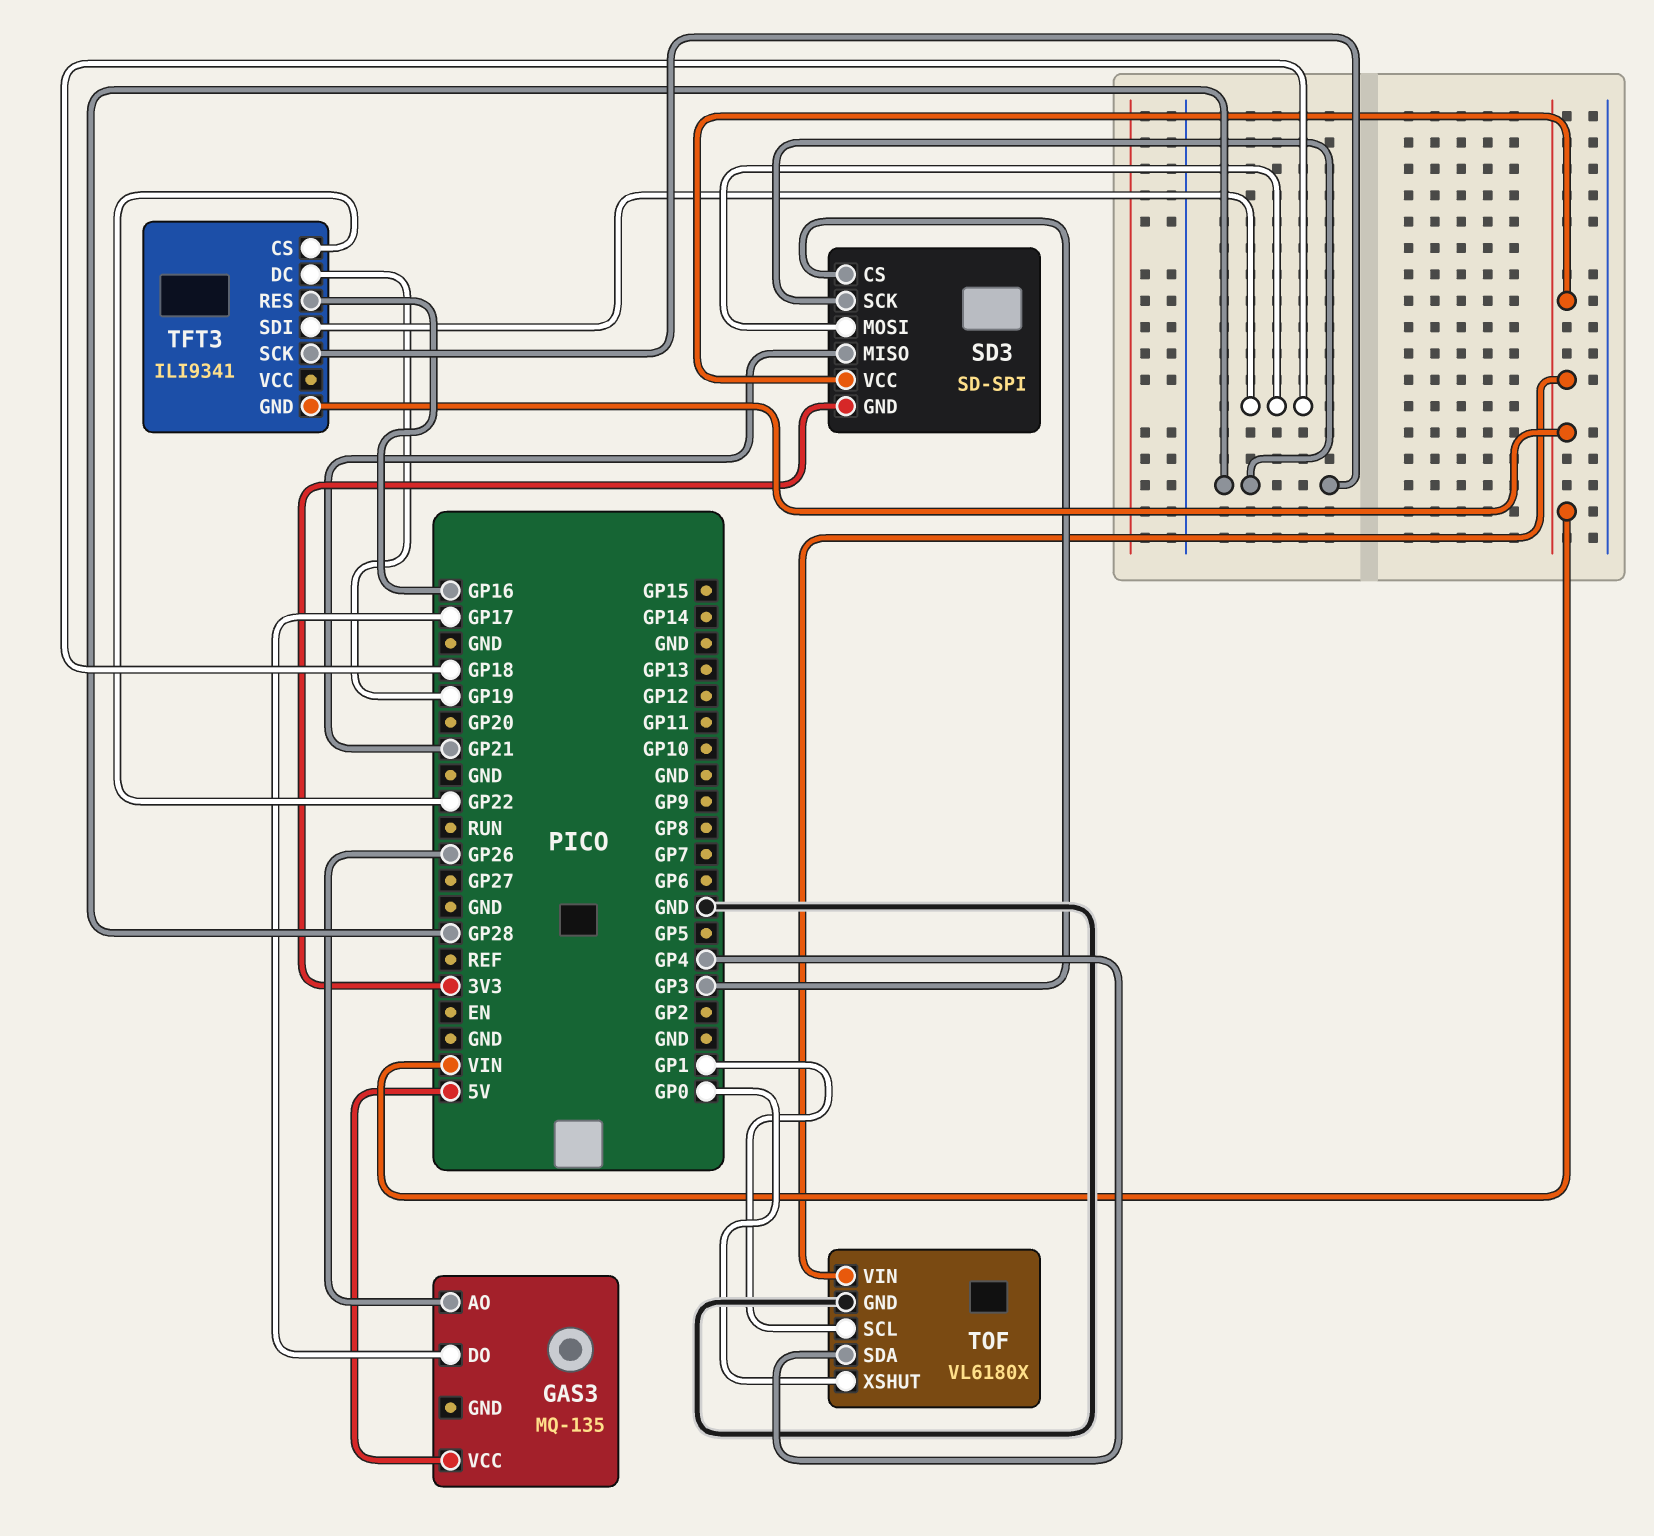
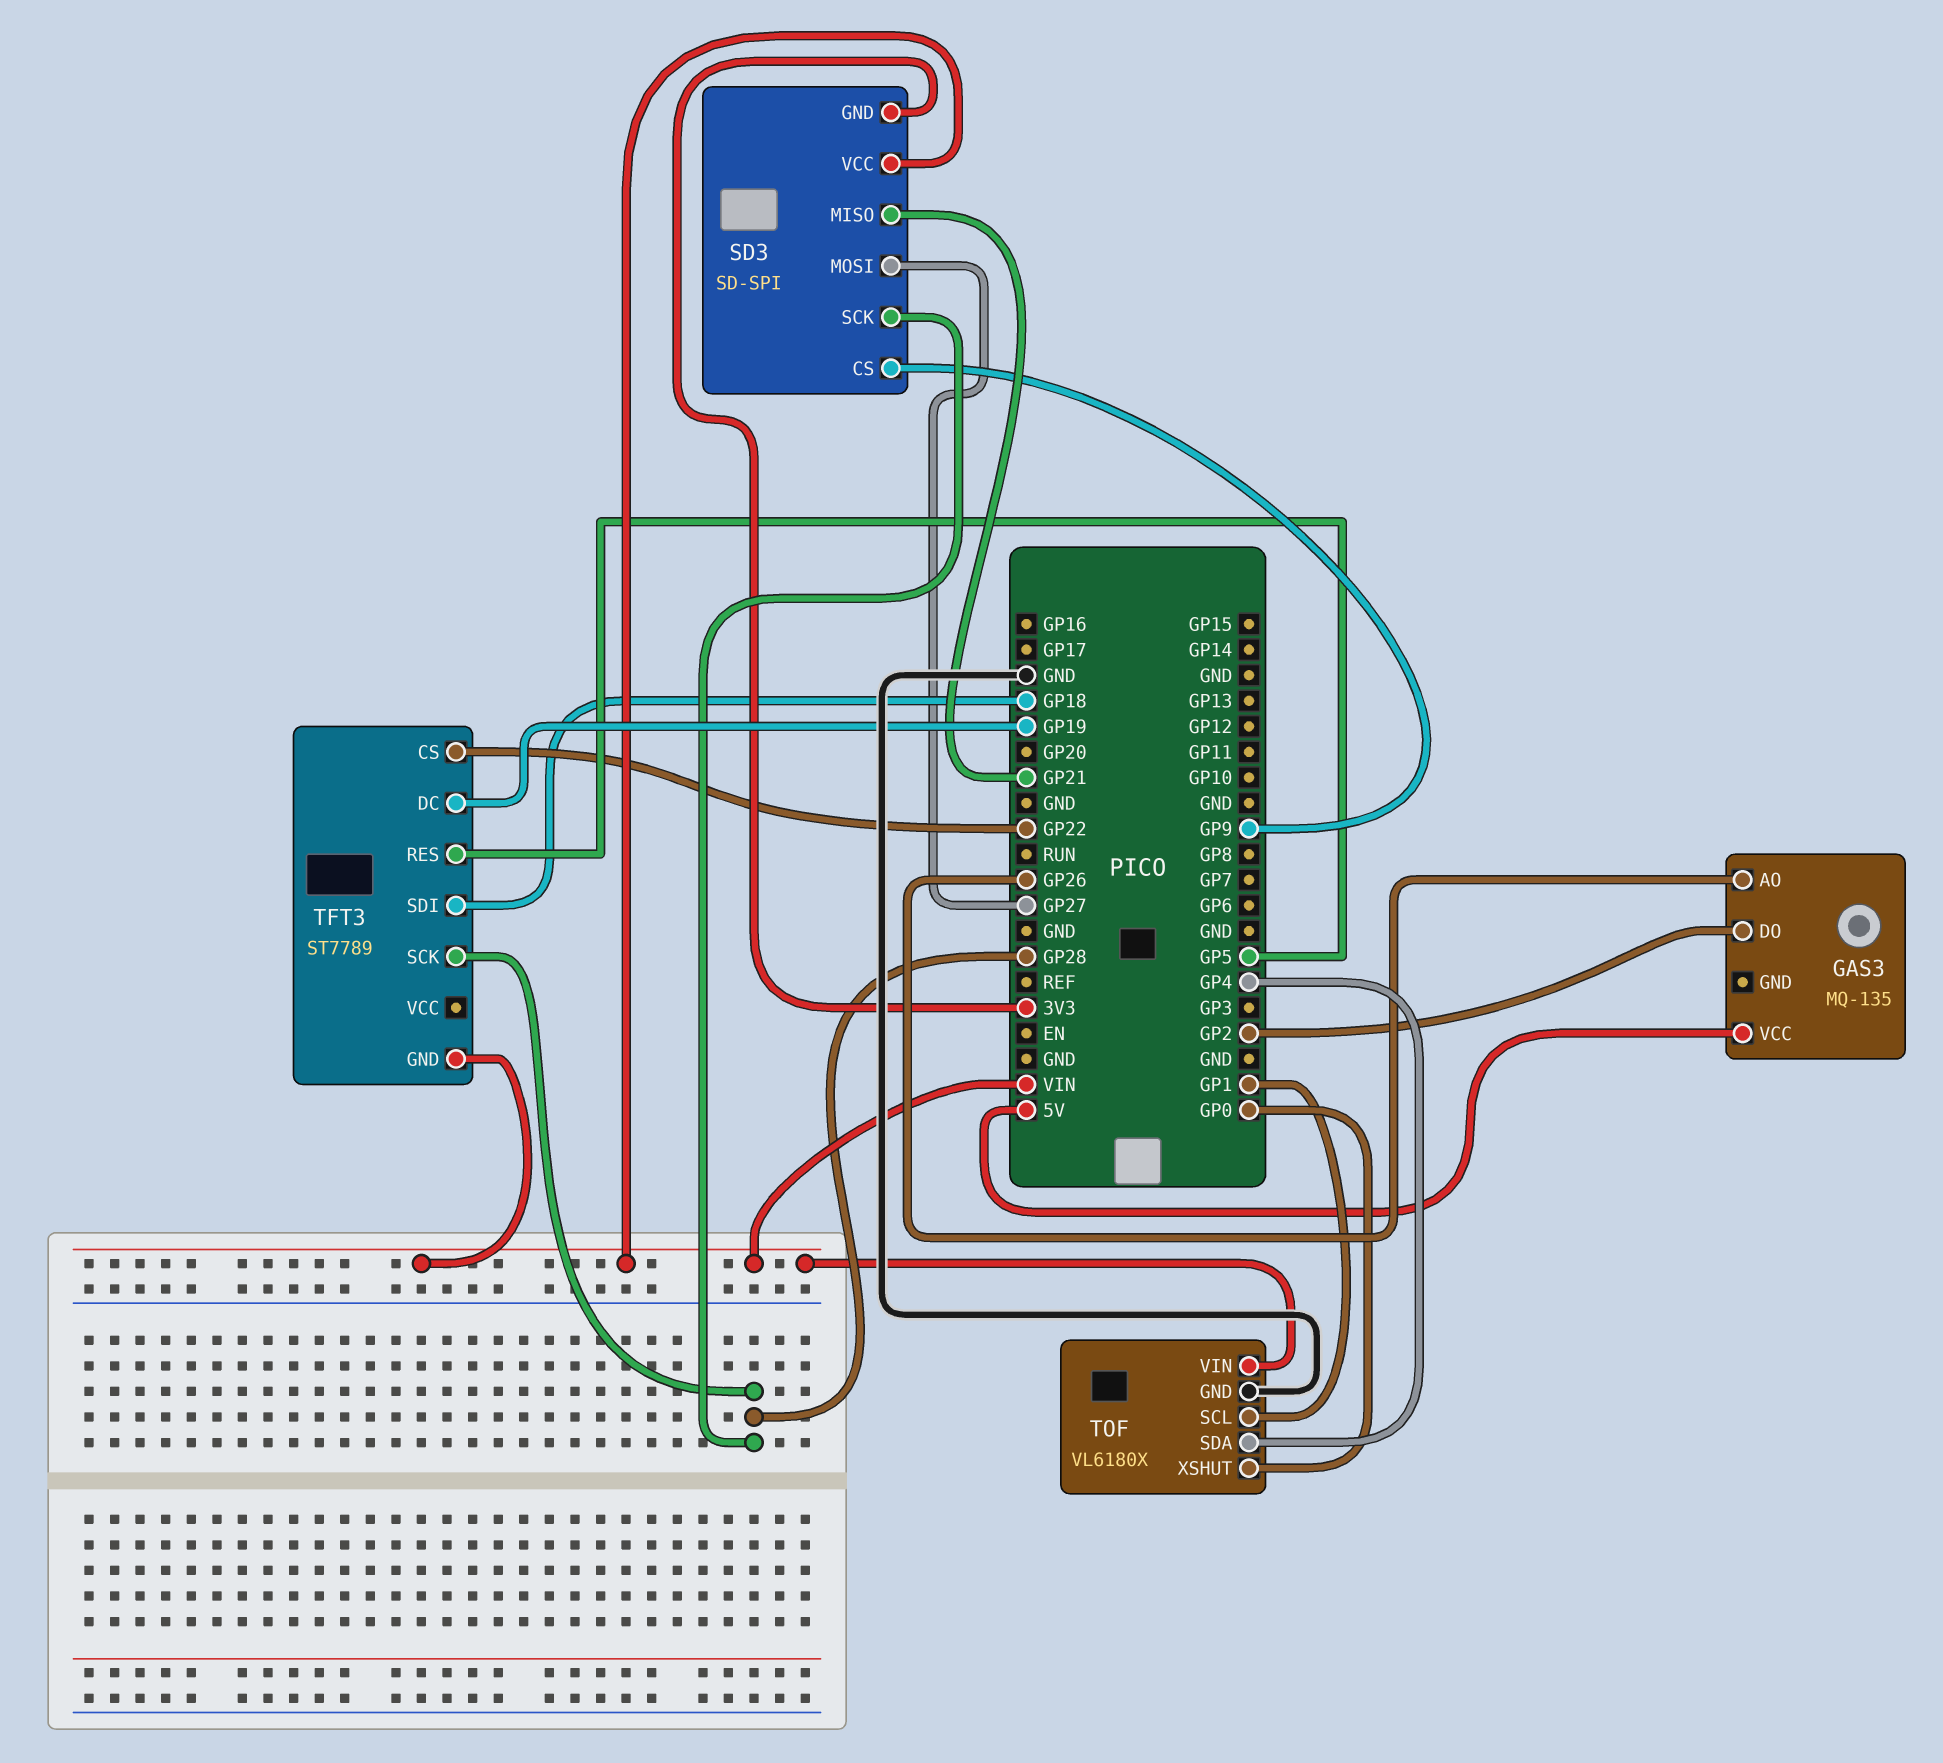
GAS3 pin DO: GP17 -> GP2
SD3 pin CS: GP3 -> GP9
SD3 pin MOSI: GP18 -> GP27
TFT3: ILI9341 -> ST7789
TFT3 pin RES: GP16 -> GP5

